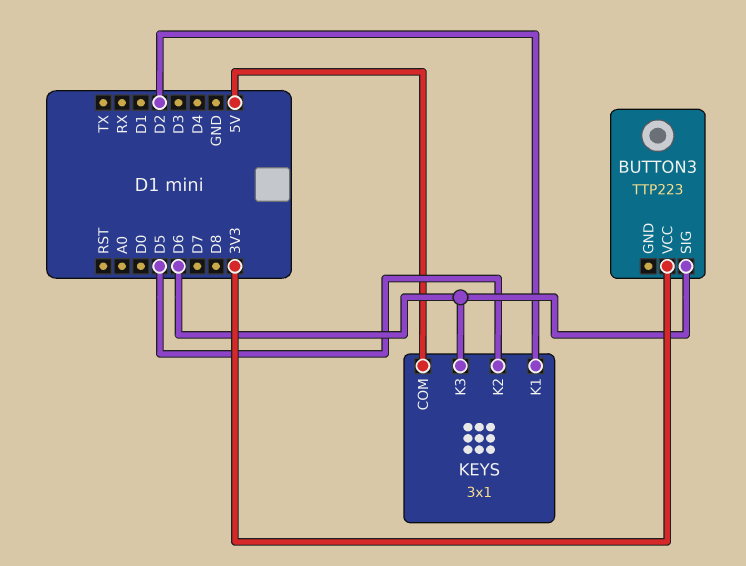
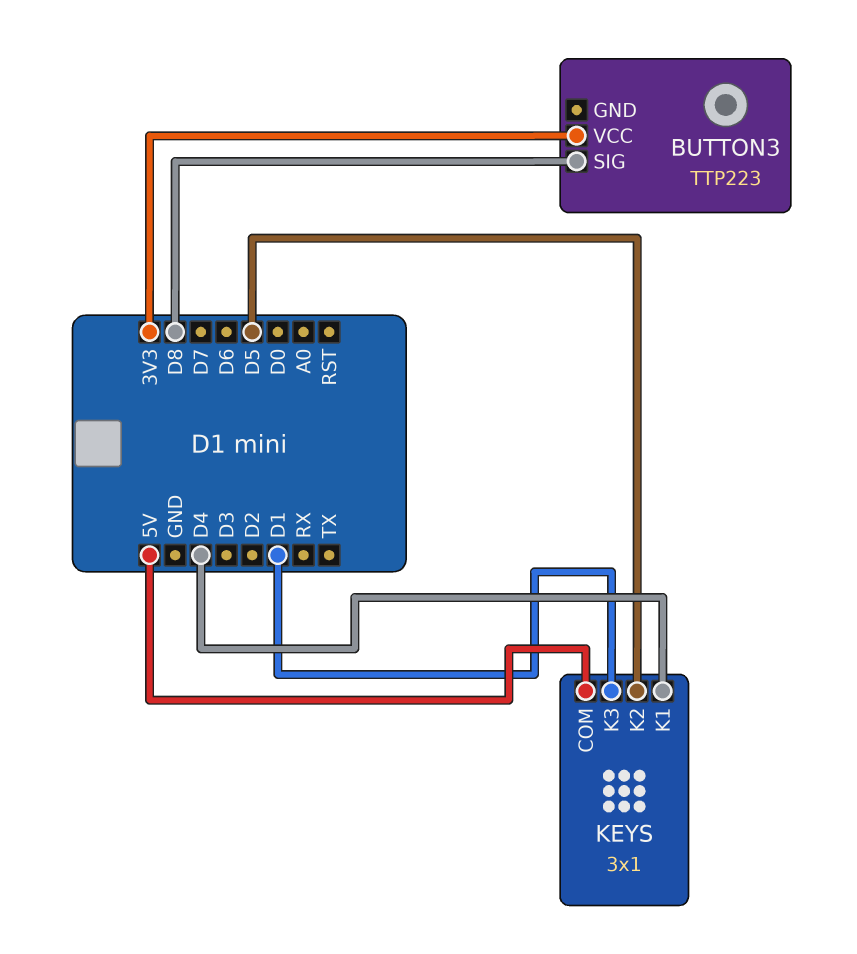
BUTTON3 pin SIG: D6 -> D8
KEYS pin K1: D2 -> D4
KEYS pin K3: D6 -> D1

